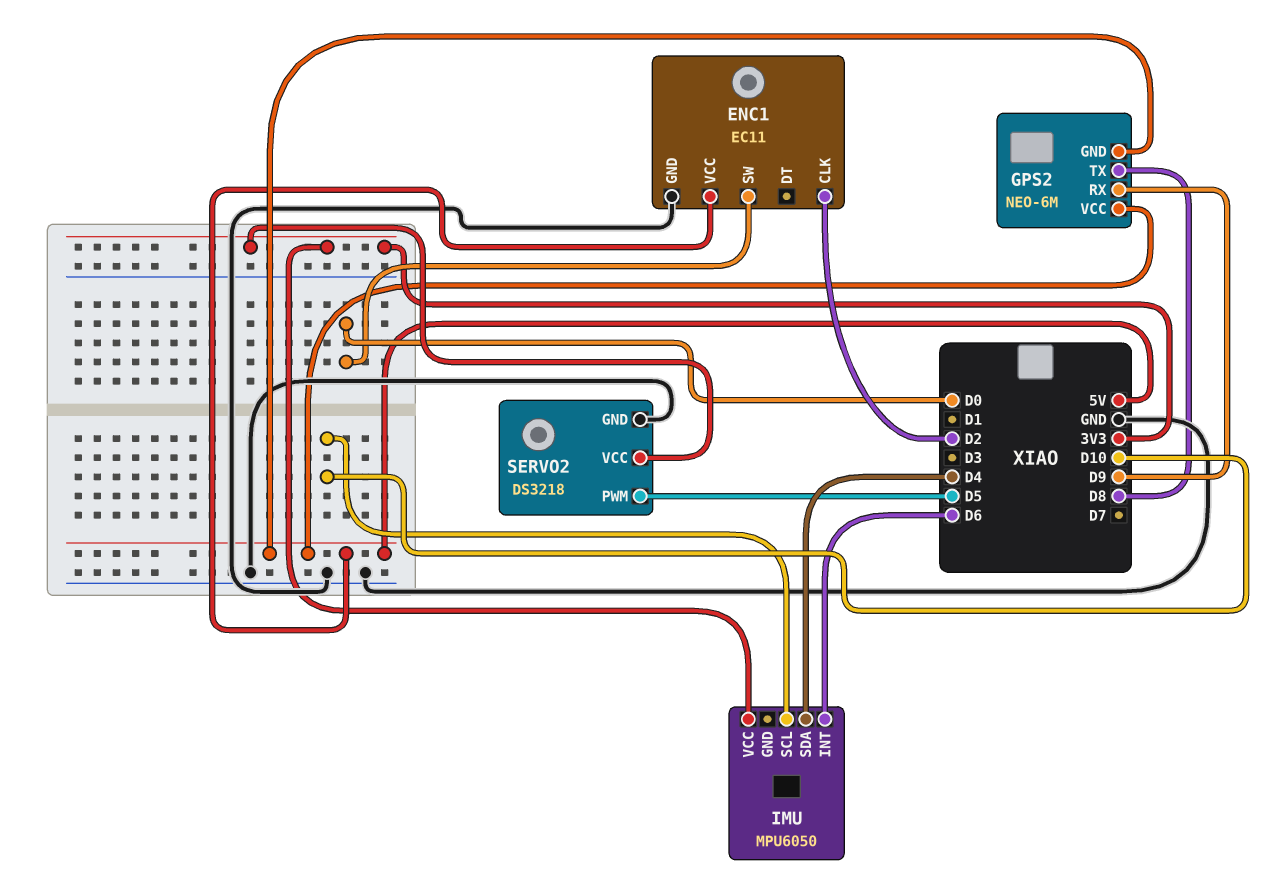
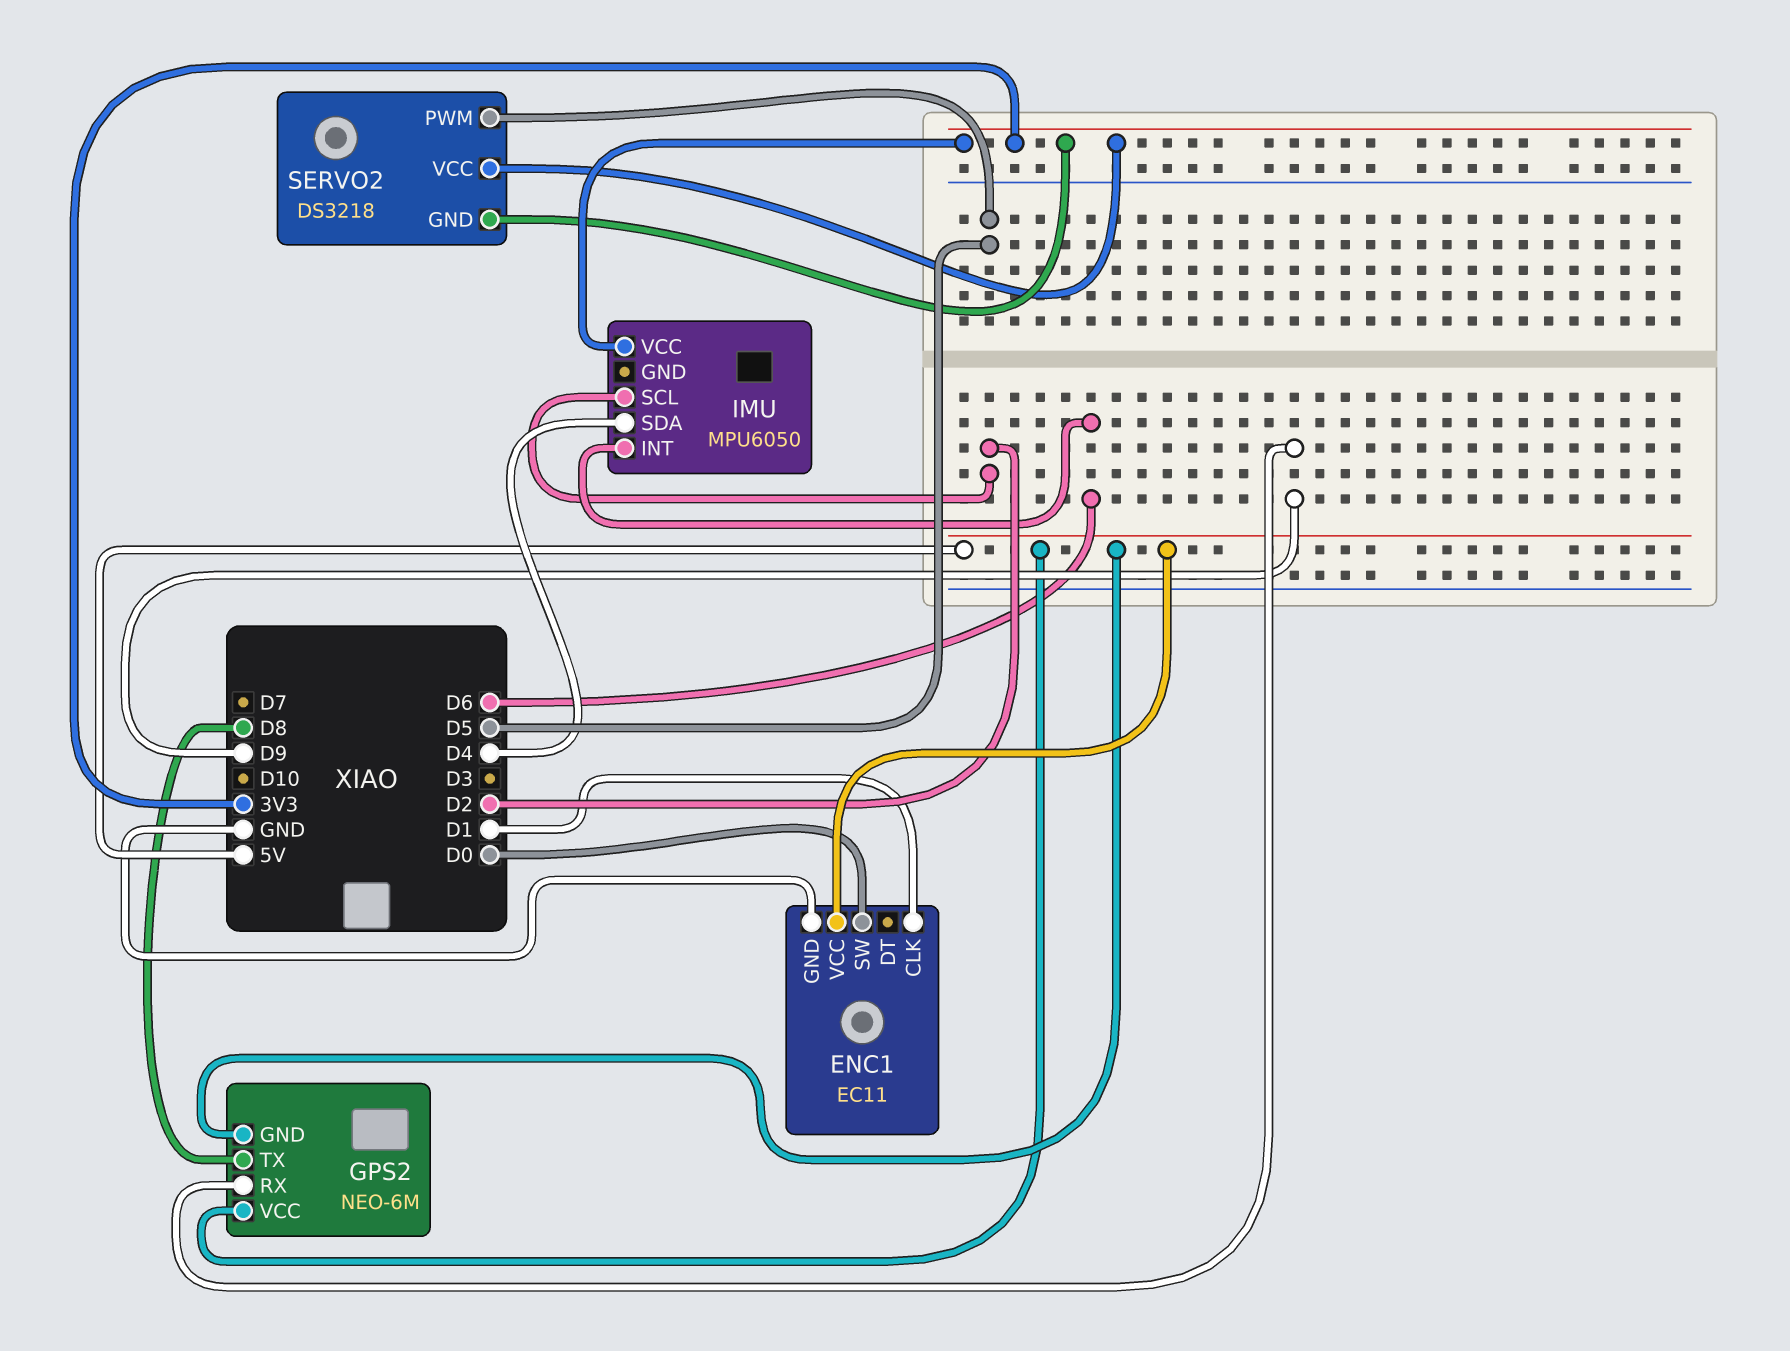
ENC1 pin CLK: D2 -> D1
IMU pin SCL: D10 -> D2
SERVO2 pin GND: GND -> 3V3

